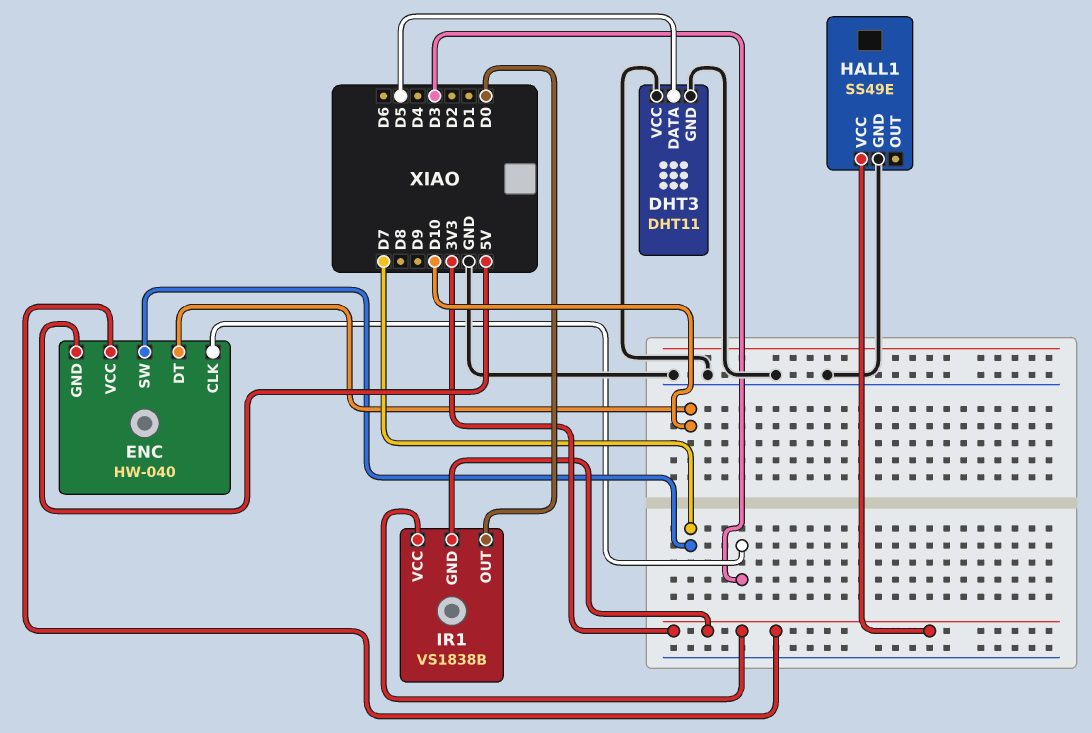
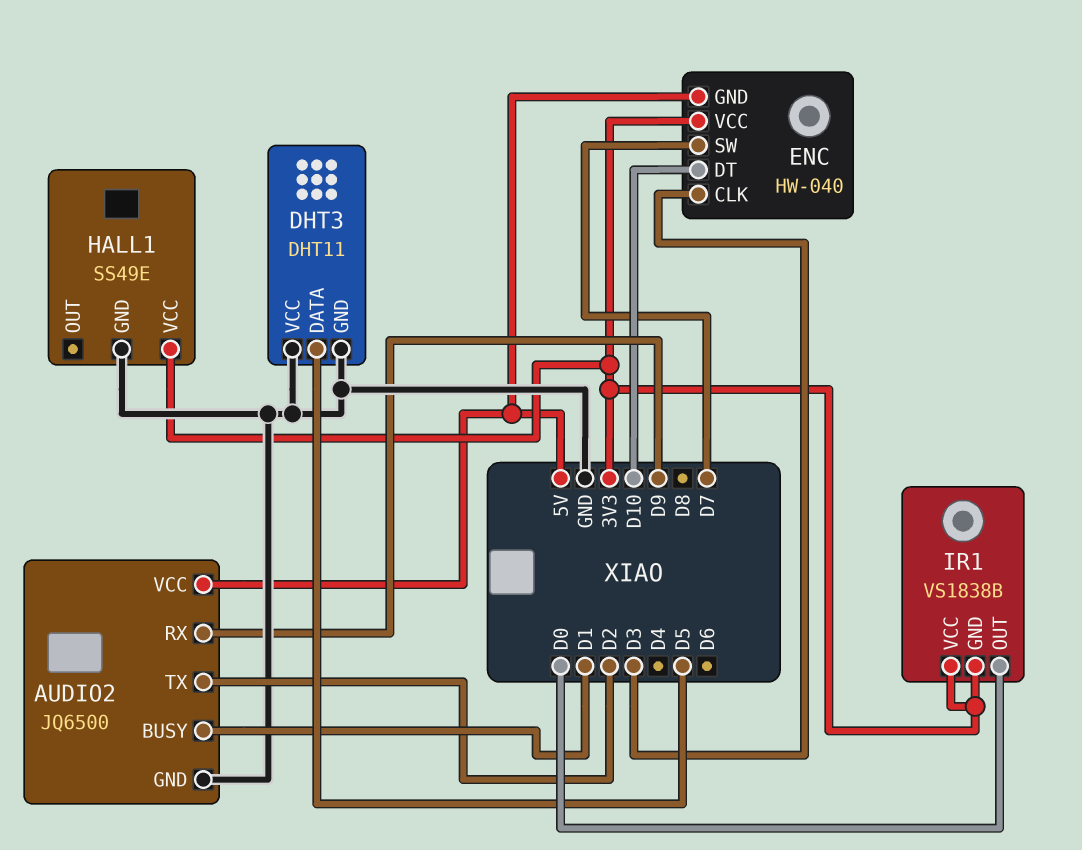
AUDIO2: none -> JQ6500
AUDIO2 pin BUSY: none -> D1
AUDIO2 pin GND: none -> GND
AUDIO2 pin RX: none -> D9
AUDIO2 pin TX: none -> D2
AUDIO2 pin VCC: none -> 5V

